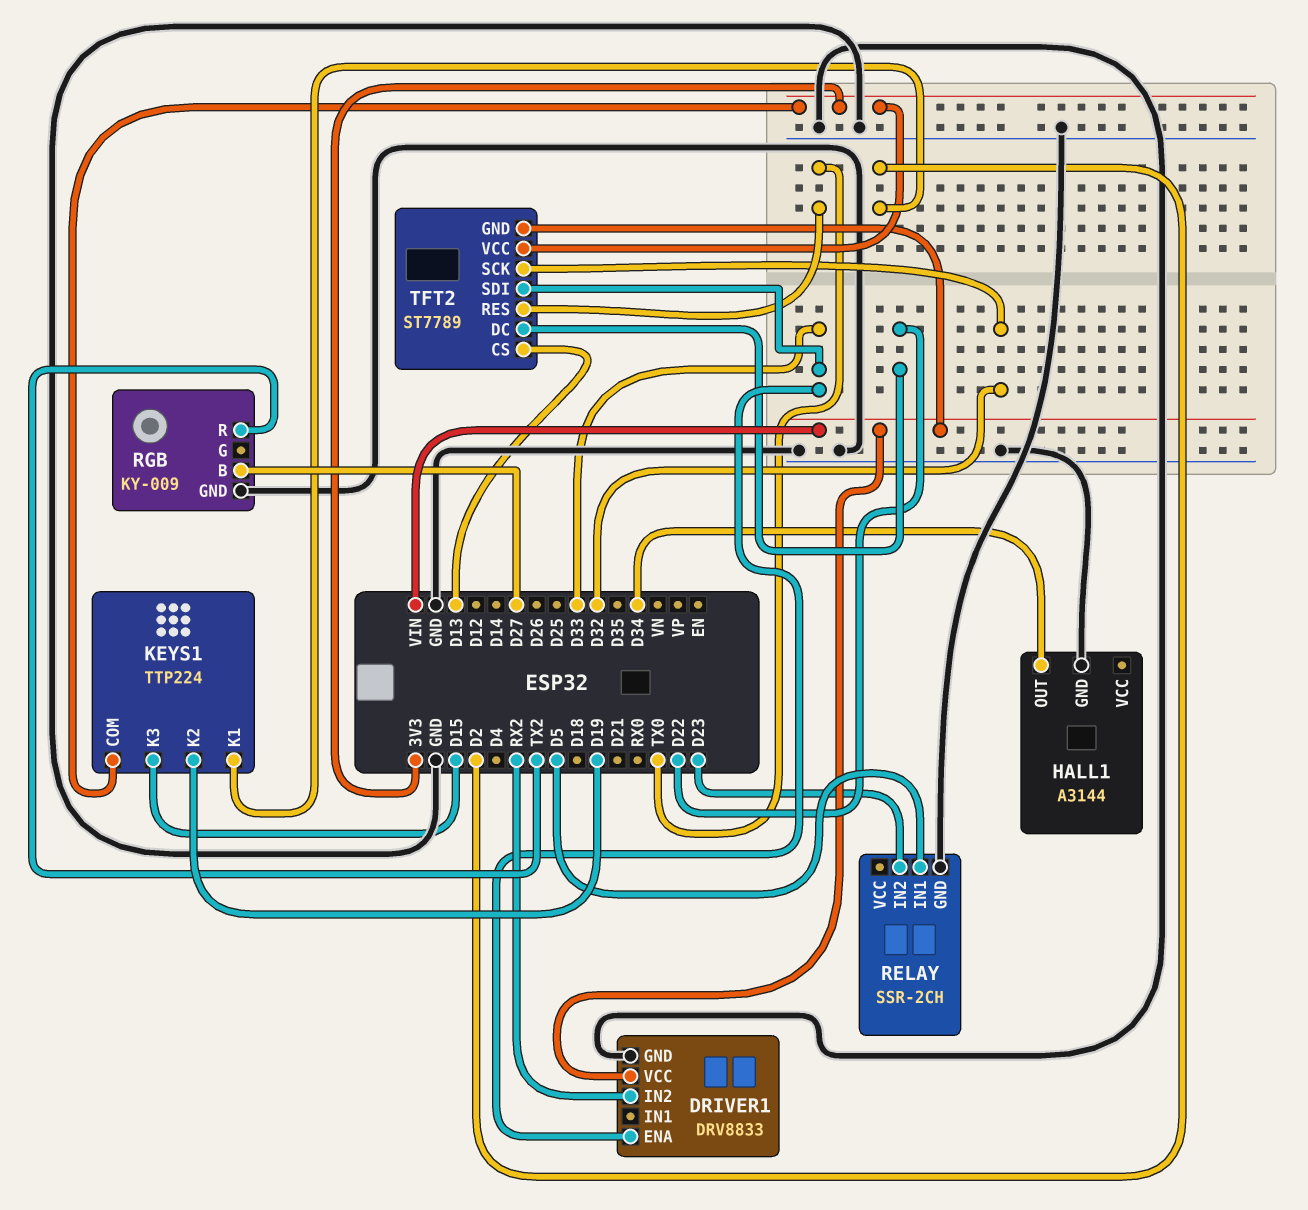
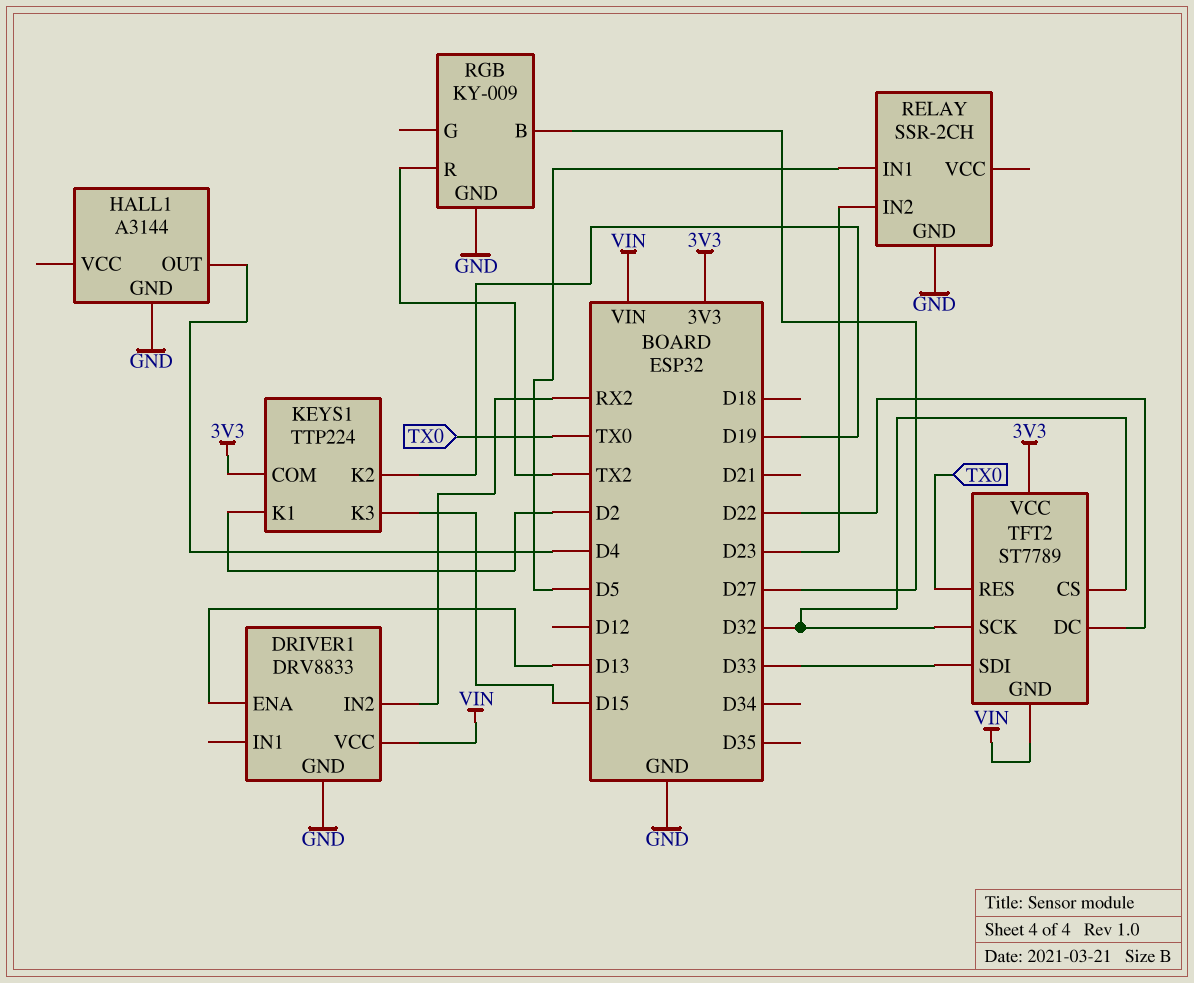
DRIVER1 pin ENA: D33 -> D13
HALL1 pin OUT: D34 -> D4
TFT2 pin CS: D13 -> D32

